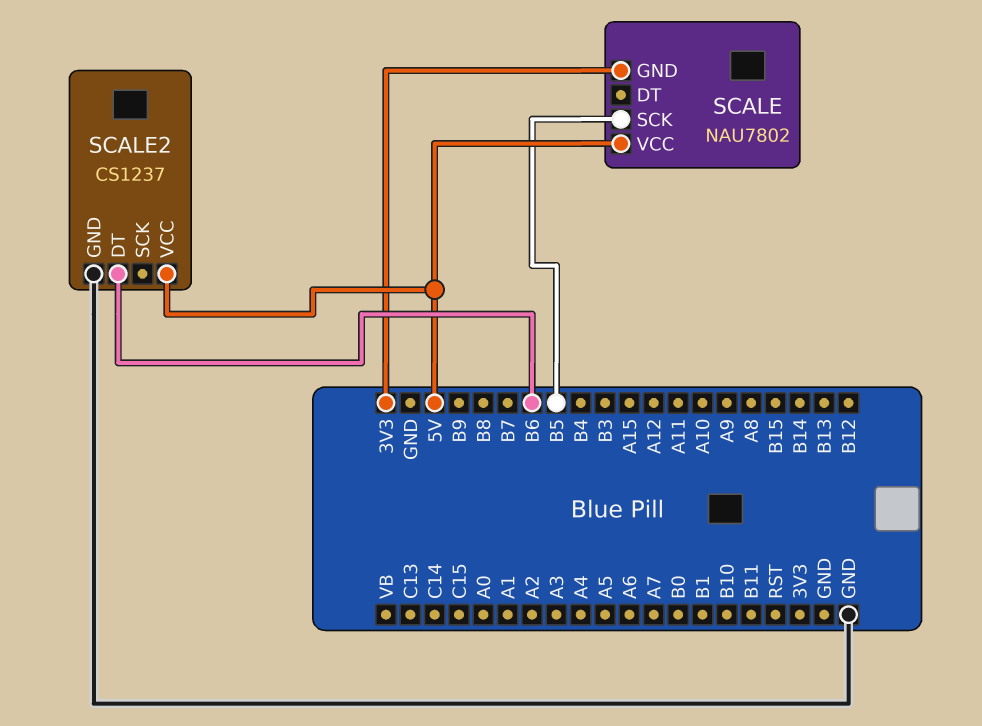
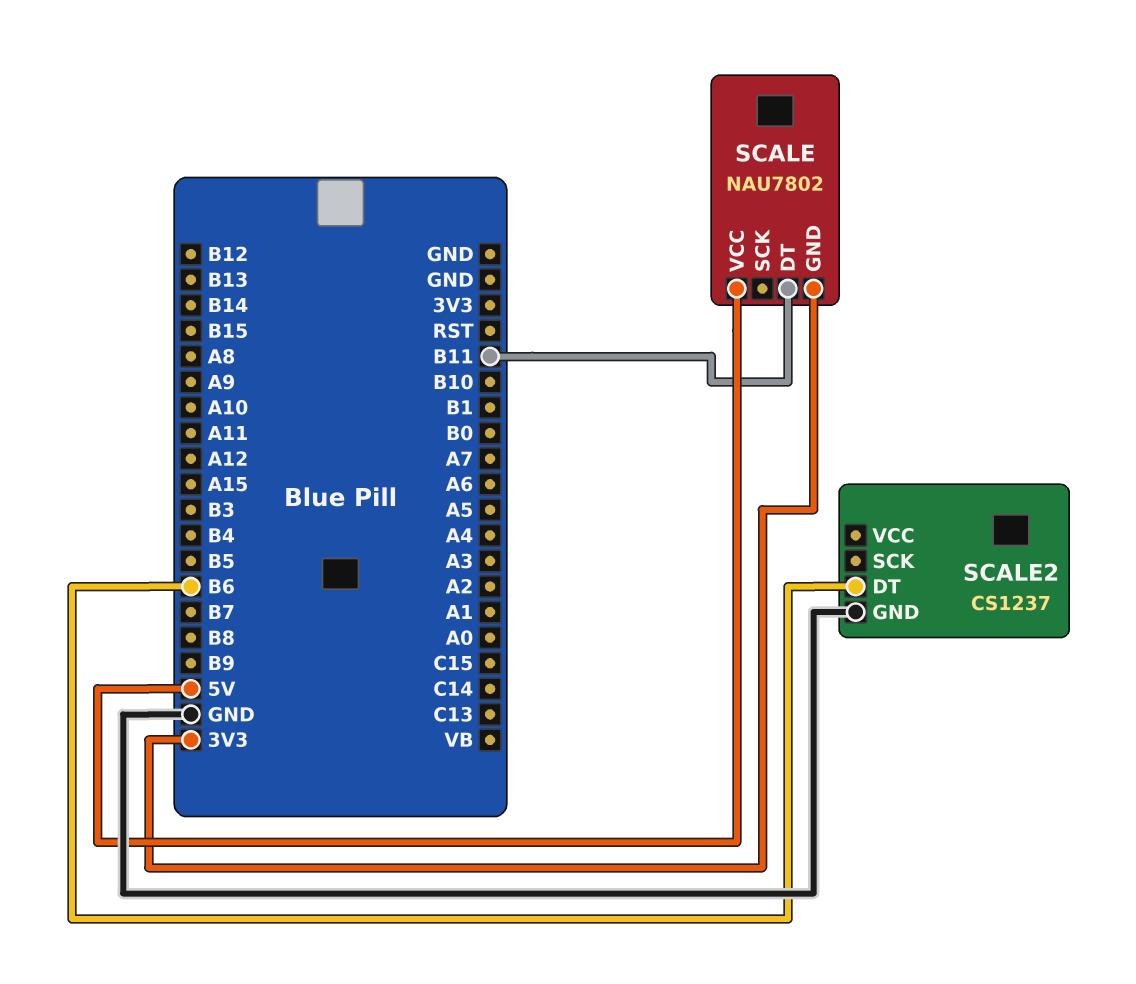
SCALE pin DT: none -> B11
SCALE pin SCK: B5 -> none
SCALE2 pin VCC: 5V -> none

